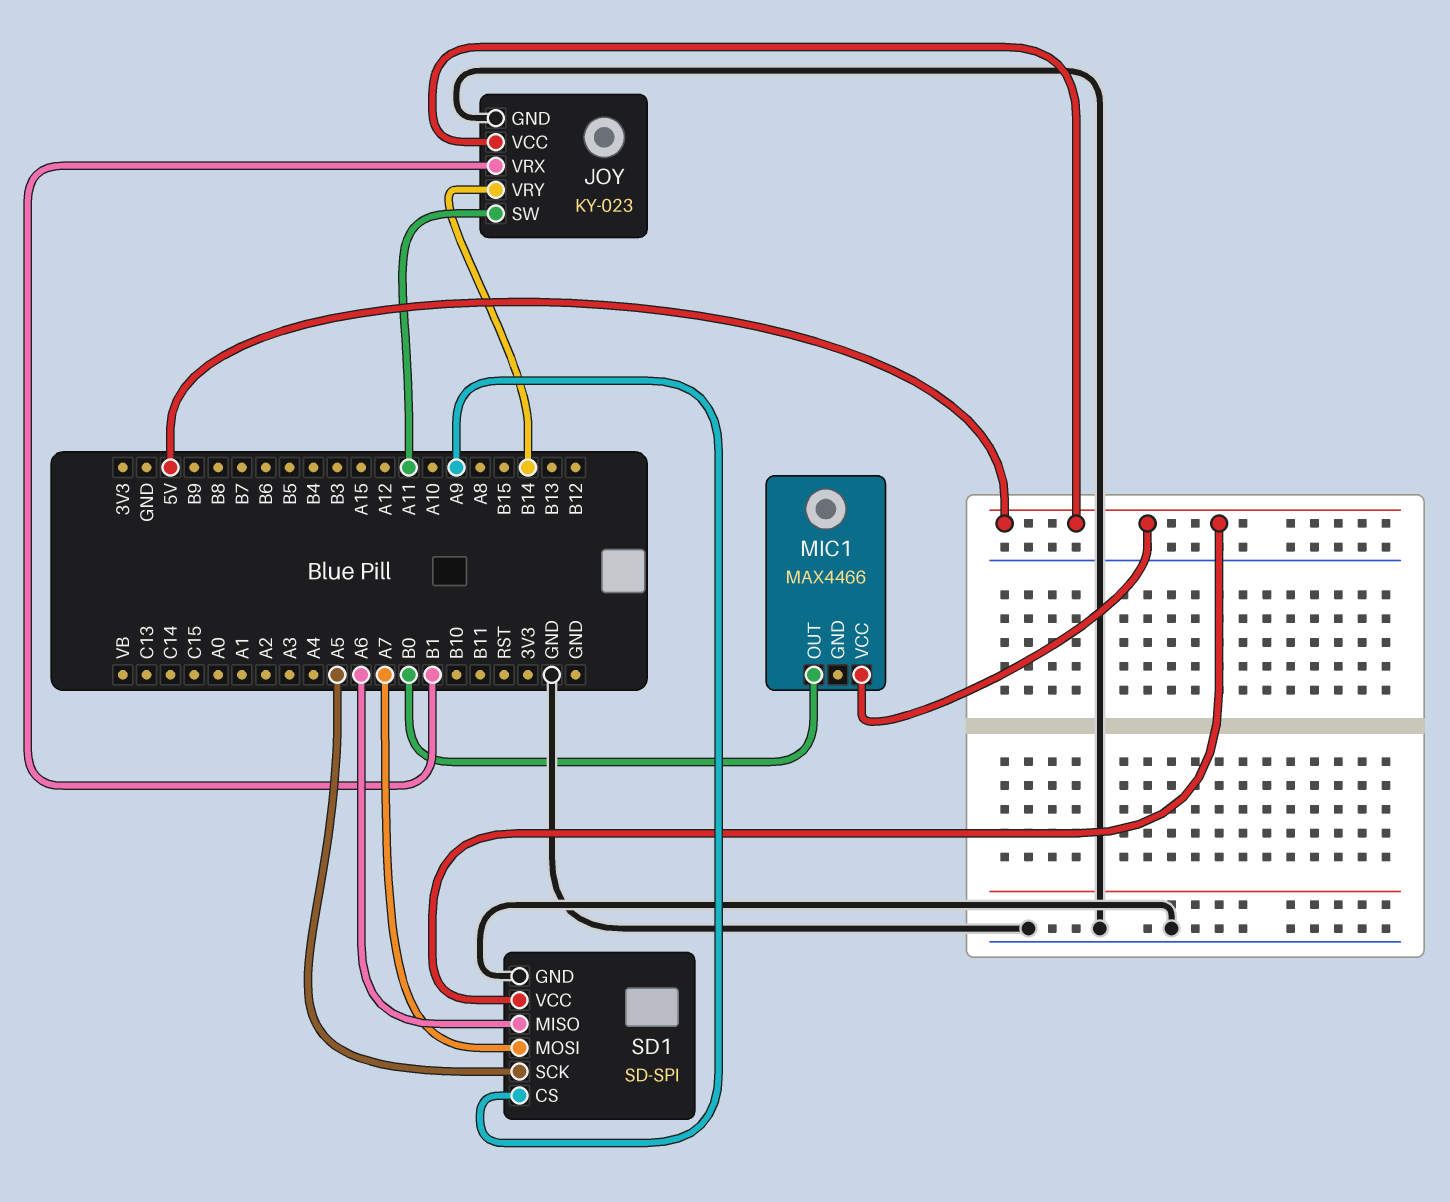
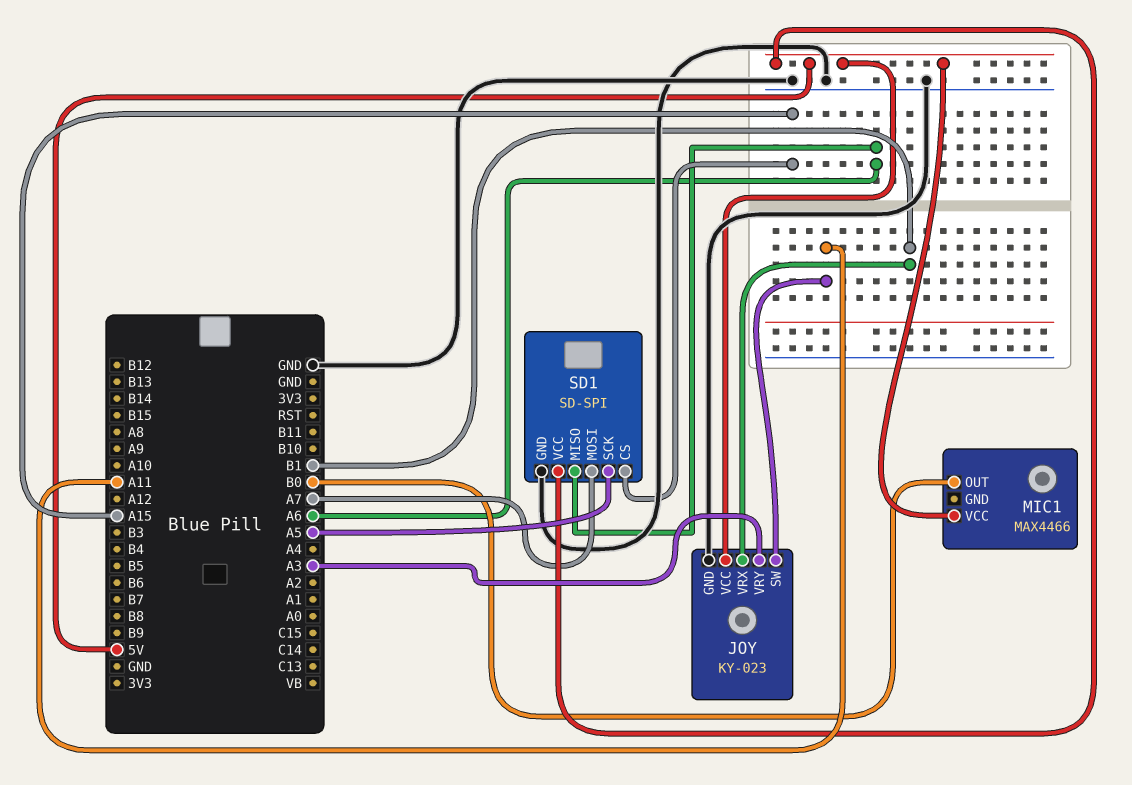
JOY pin VRY: B14 -> A3
SD1 pin CS: A9 -> A15

